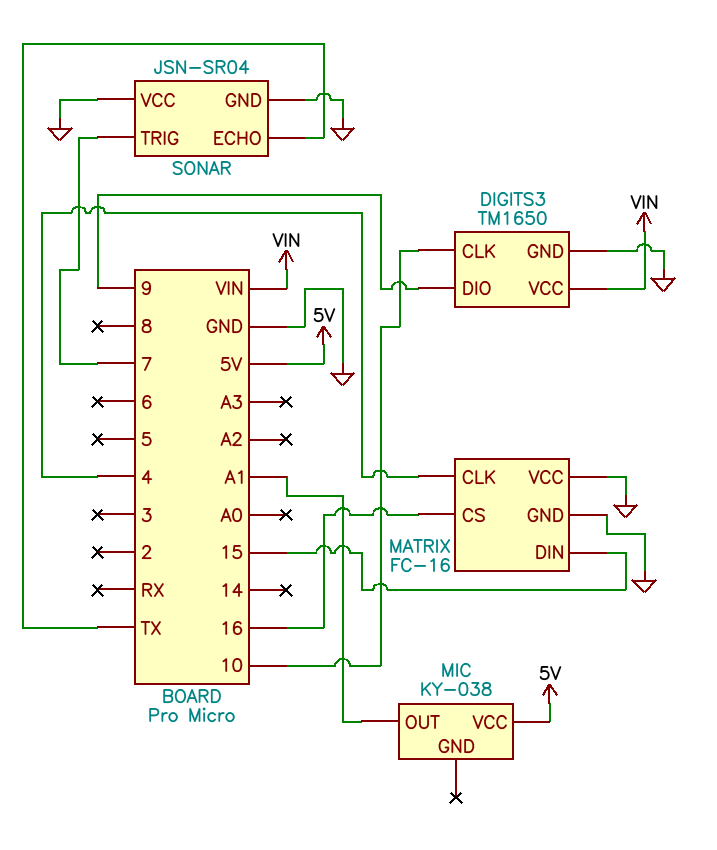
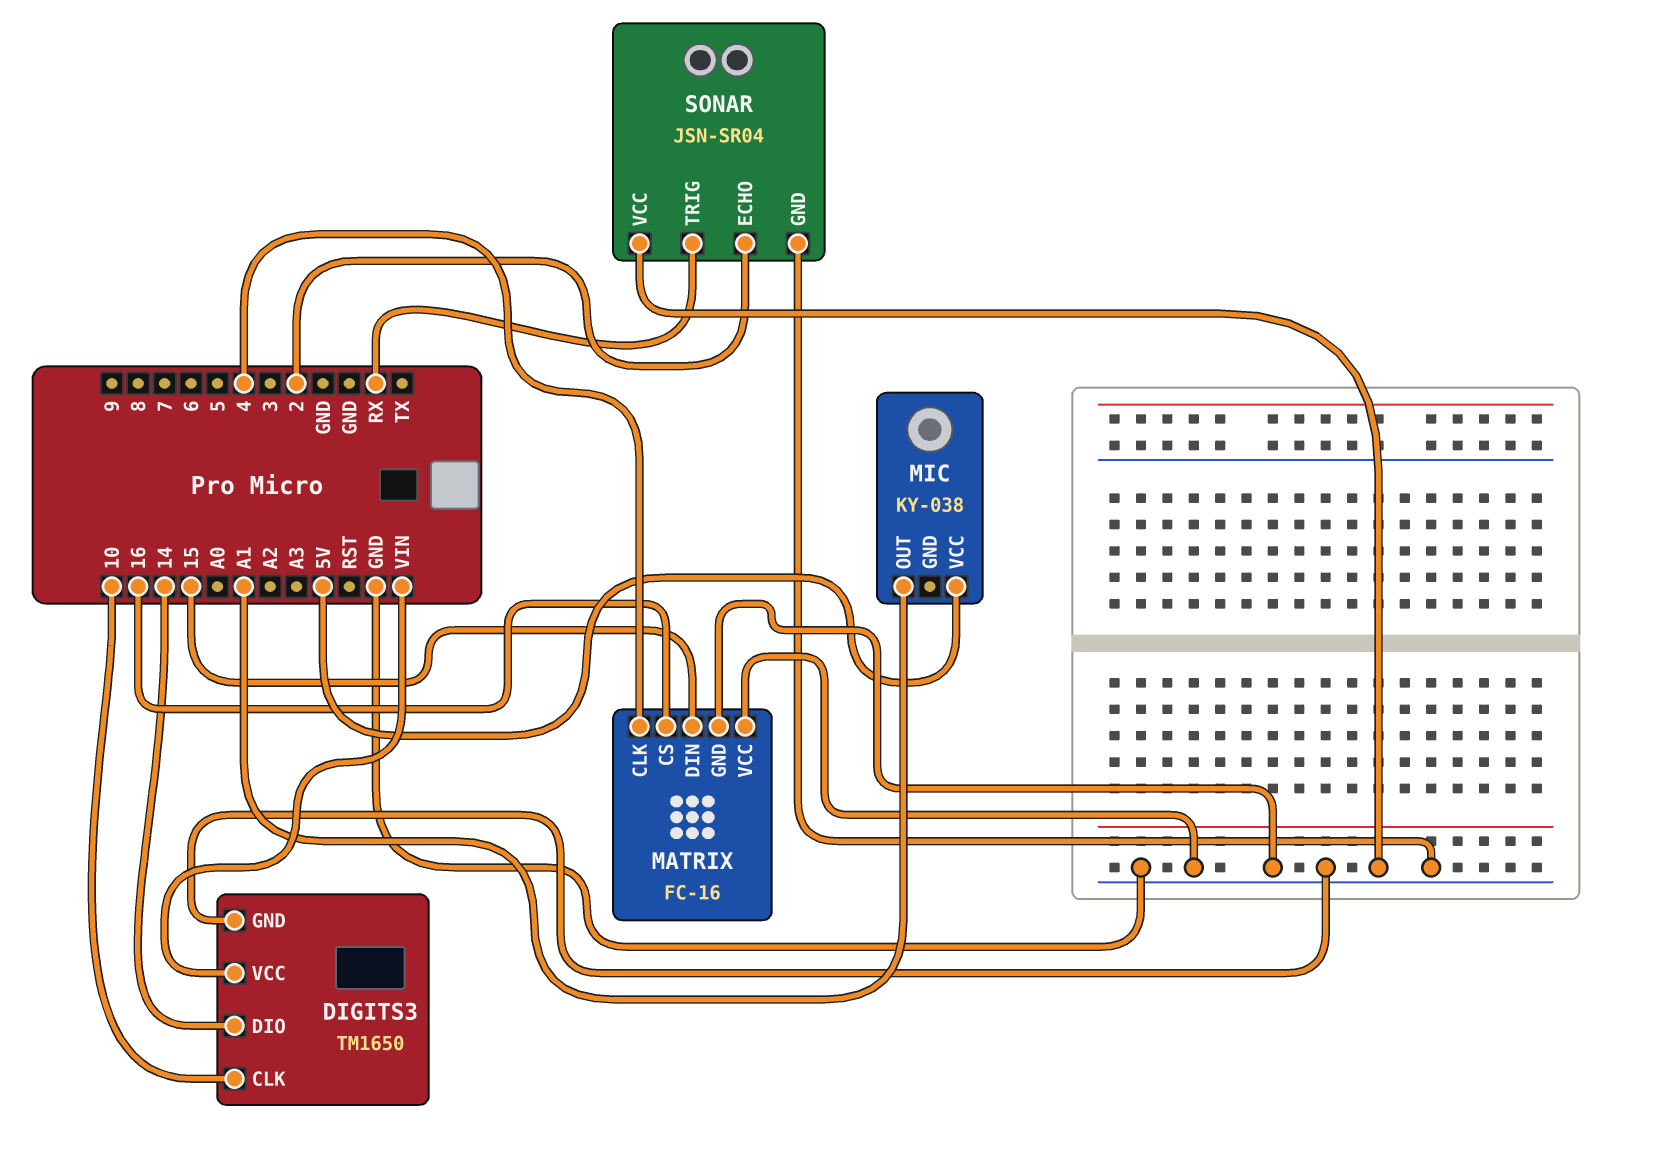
DIGITS3 pin DIO: 9 -> 14
SONAR pin ECHO: TX -> 2
SONAR pin TRIG: 7 -> RX

